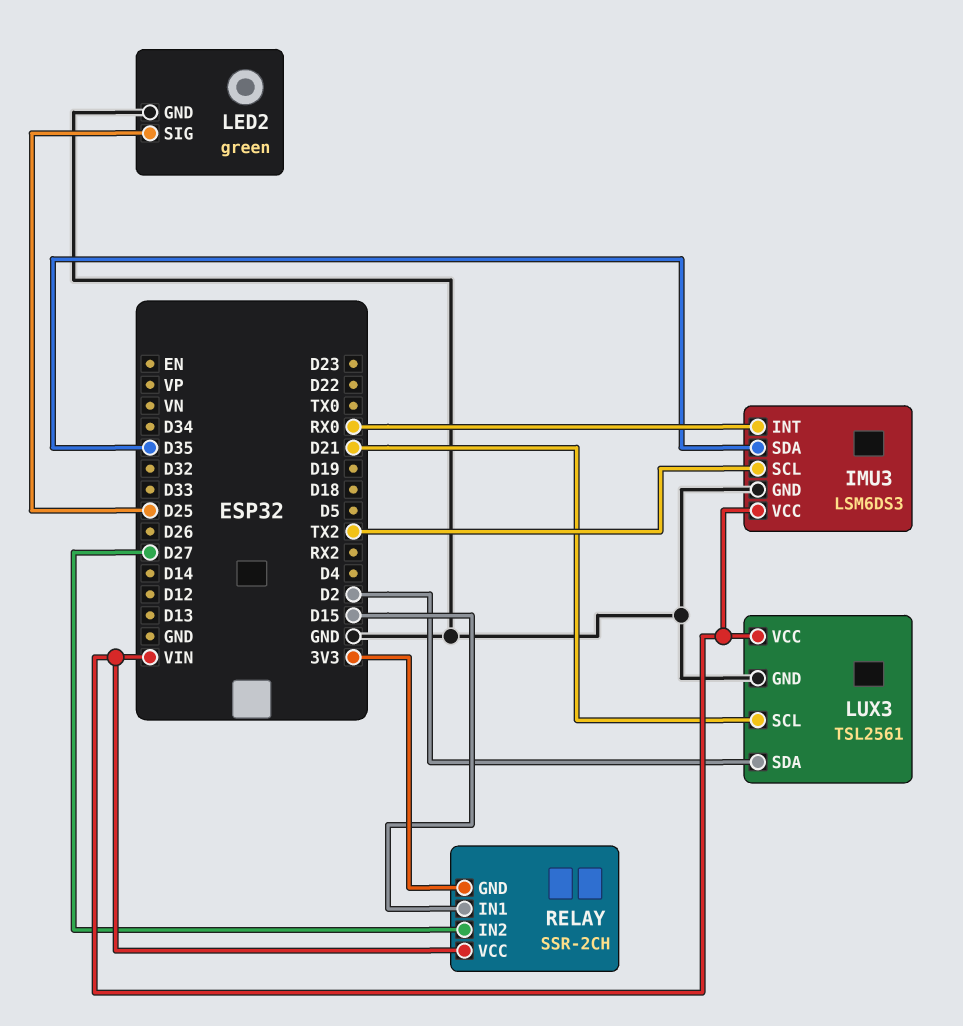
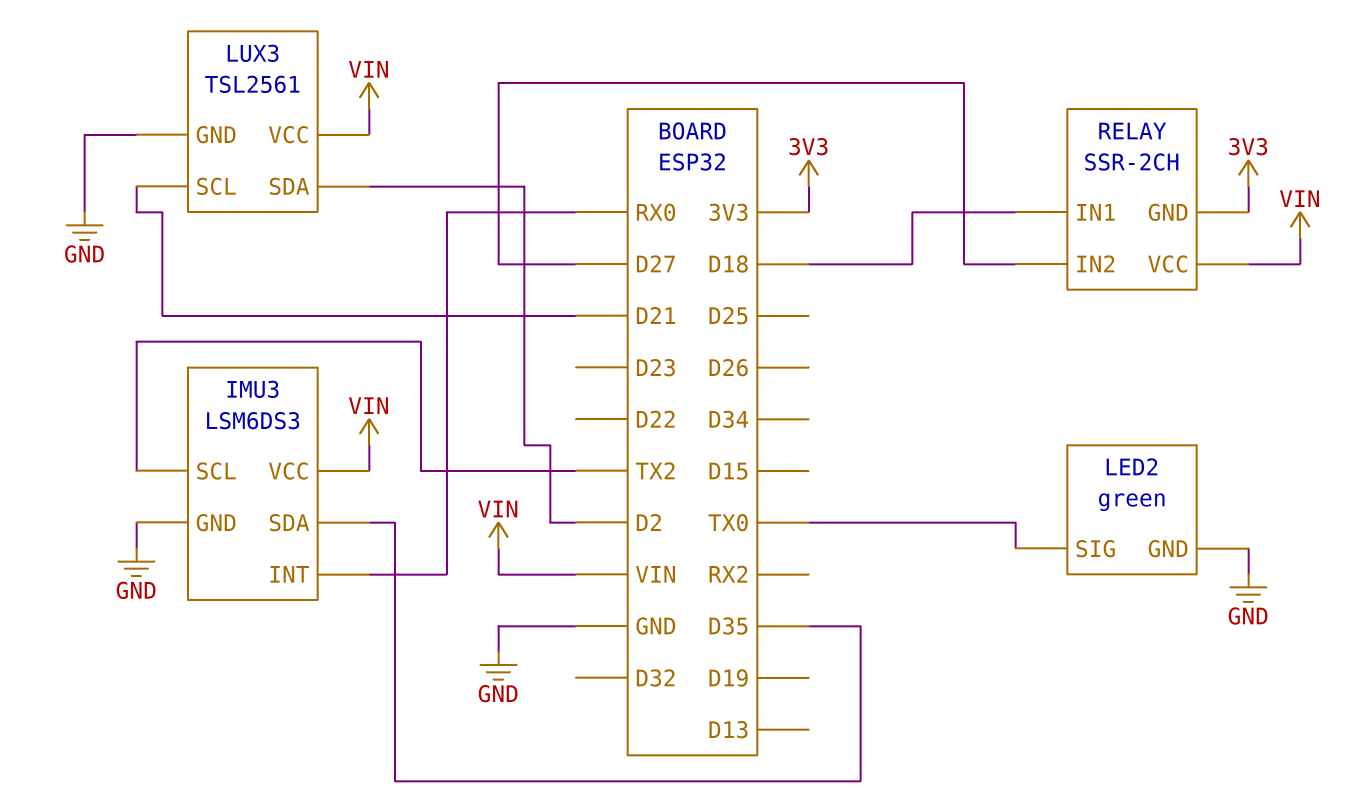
LED2 pin SIG: D25 -> TX0
RELAY pin IN1: D15 -> D18

